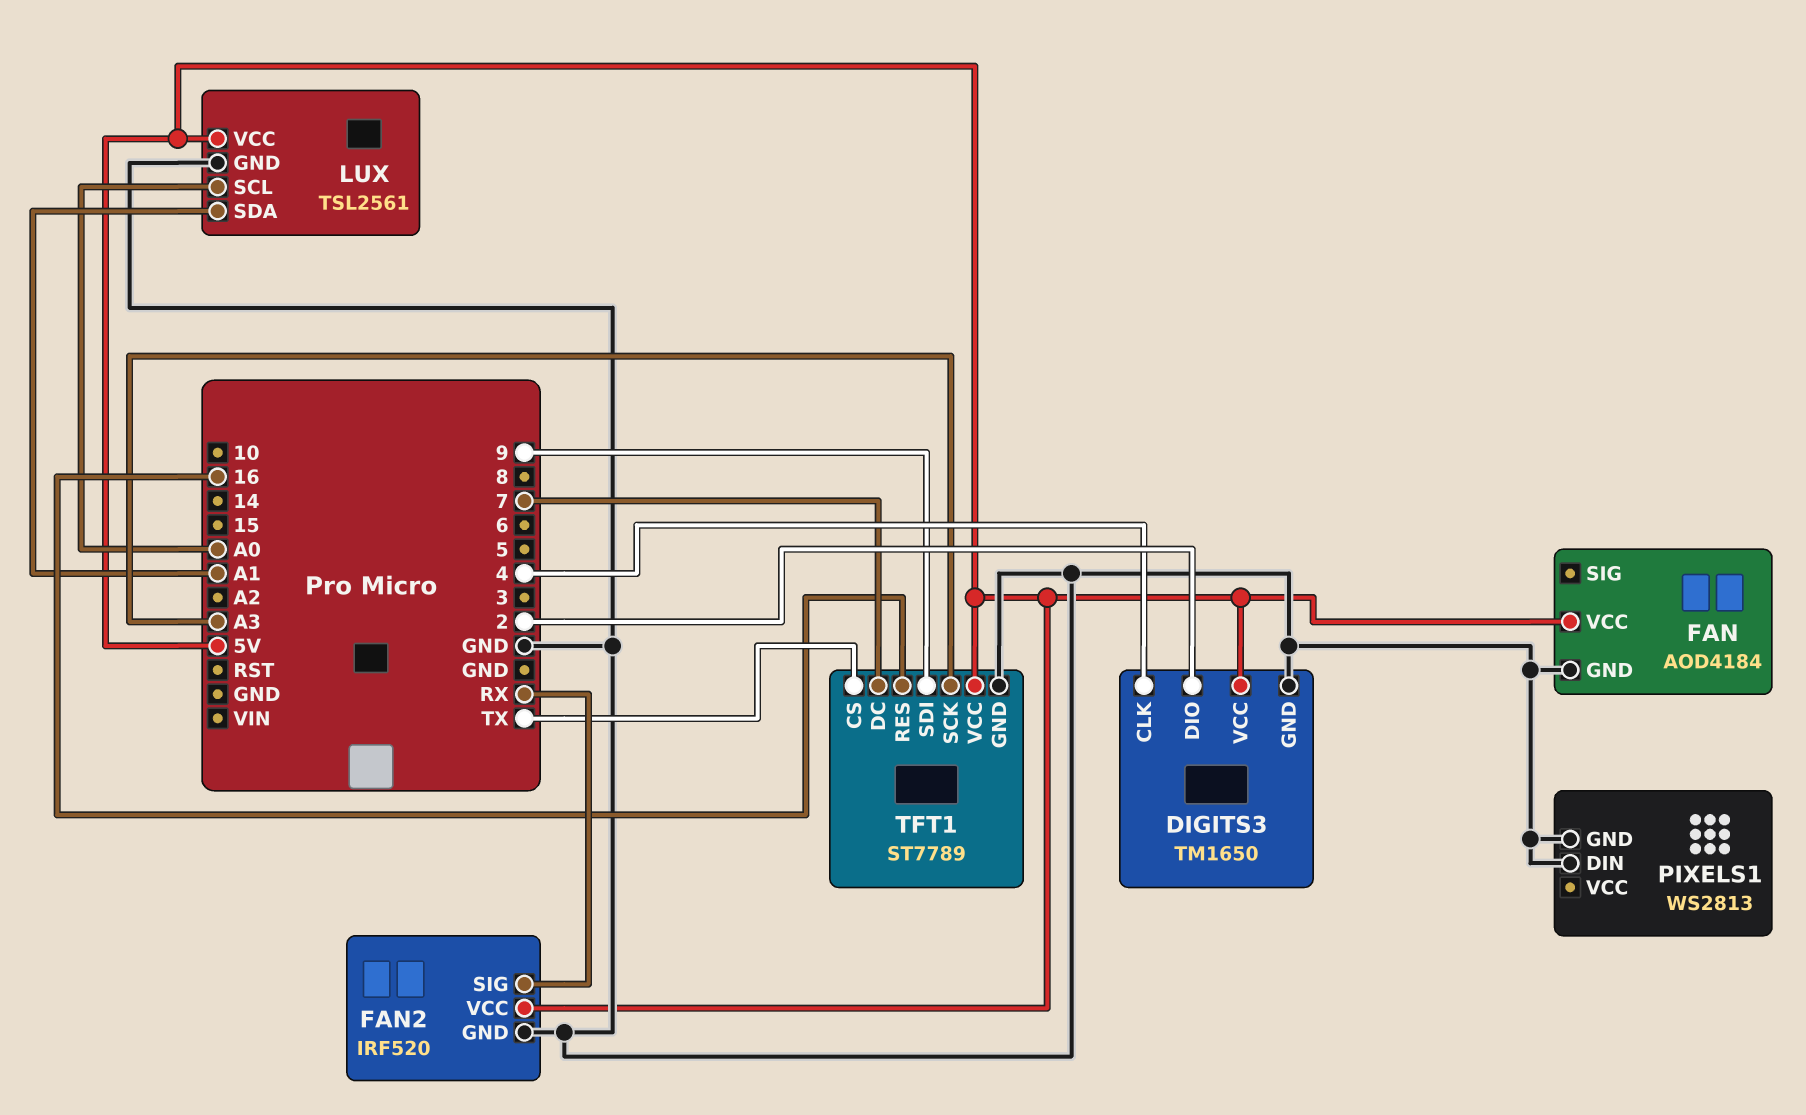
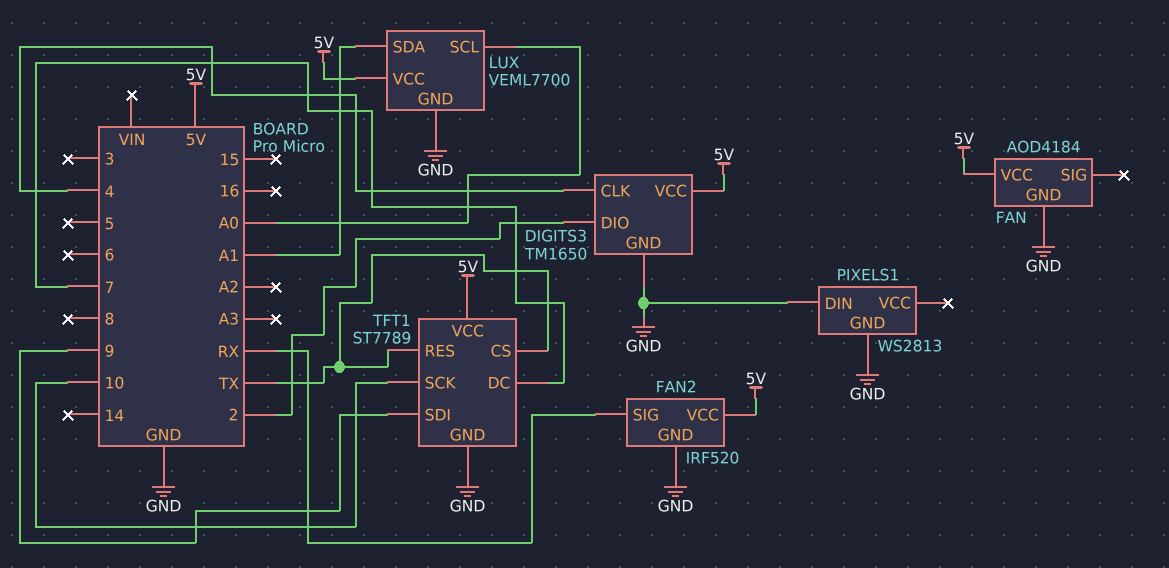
LUX: TSL2561 -> VEML7700
TFT1 pin RES: 16 -> TX
TFT1 pin SCK: A3 -> 10

